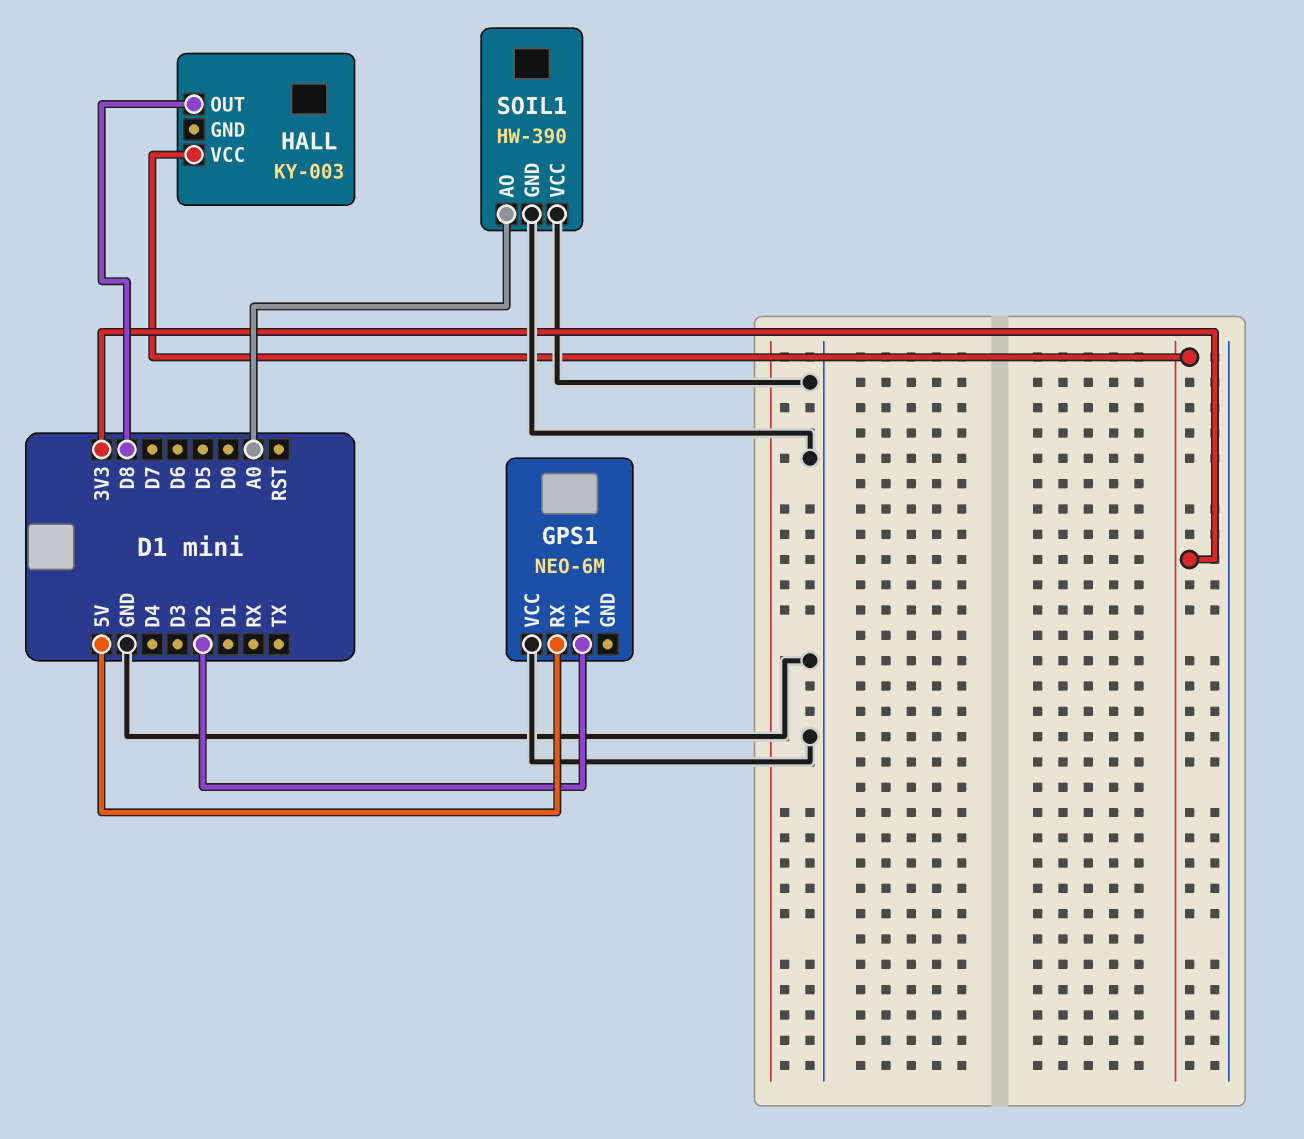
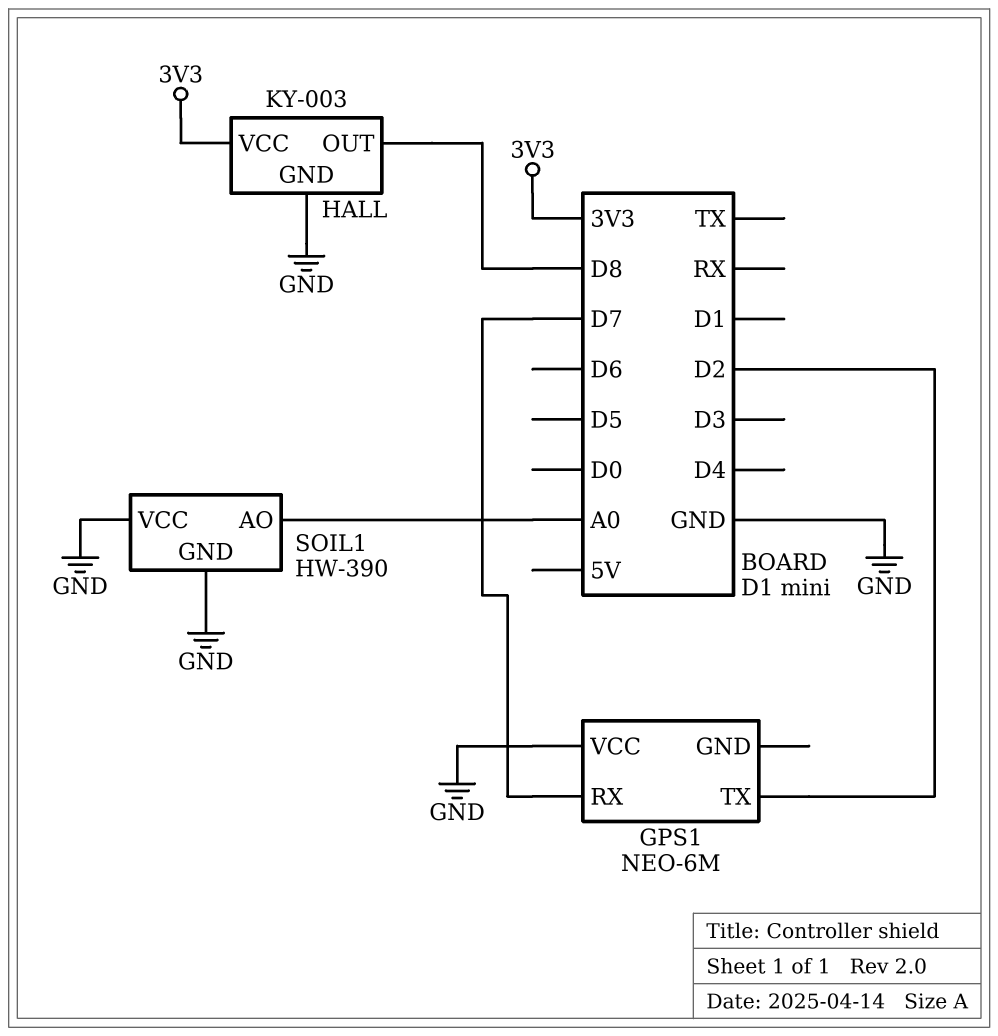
GPS1 pin RX: 5V -> D7
HALL pin GND: none -> GND

